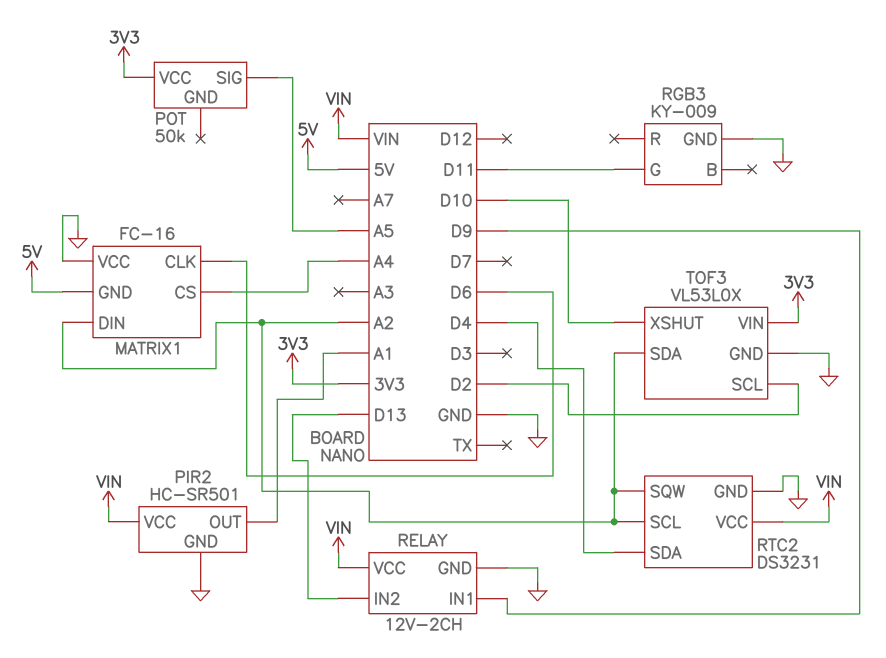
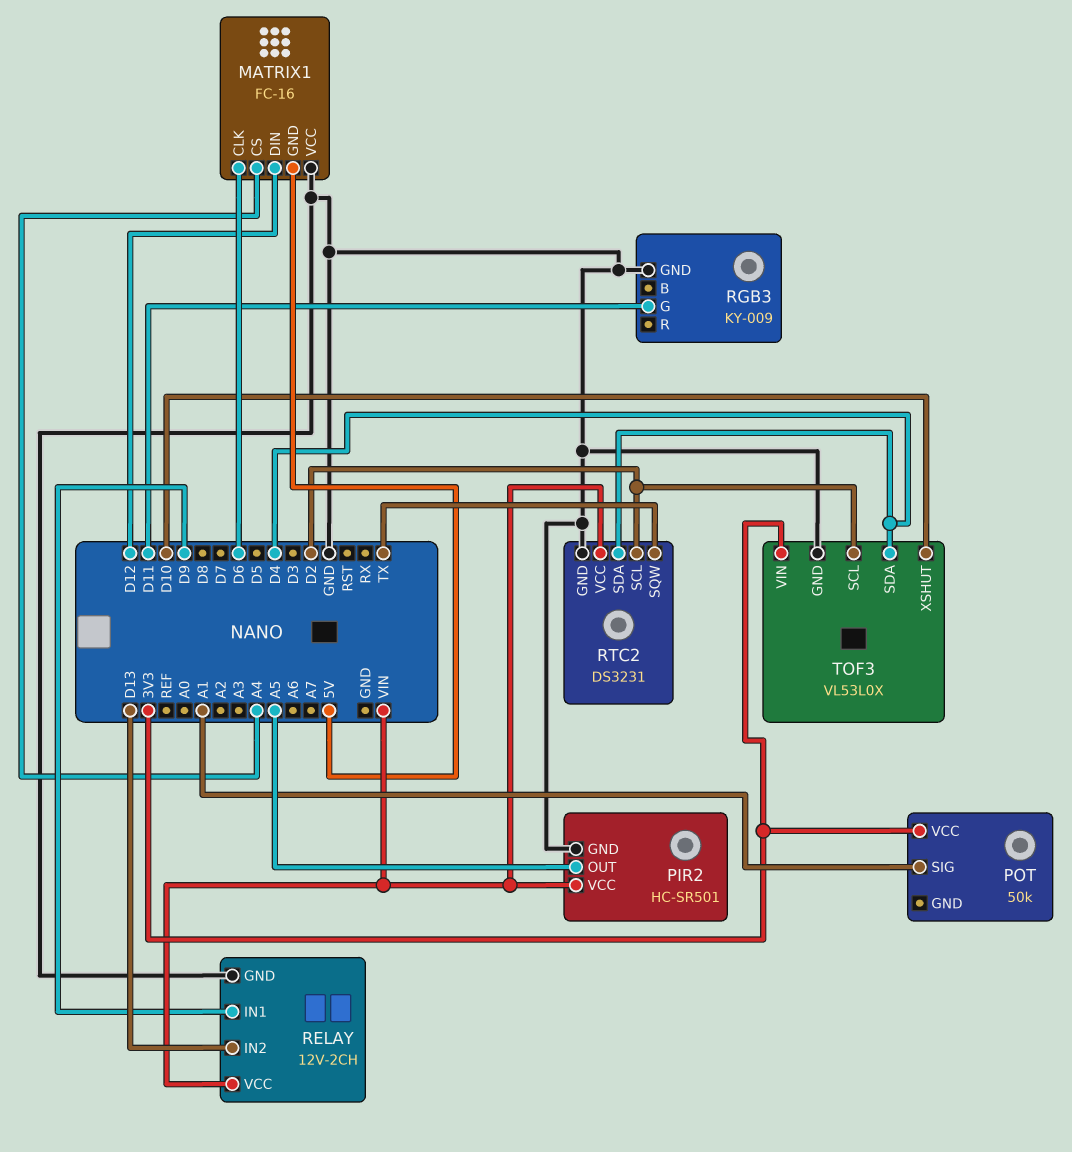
MATRIX1 pin DIN: A2 -> D12
PIR2 pin OUT: A1 -> A5
POT pin SIG: A5 -> A1
RTC2 pin SCL: A2 -> D2
RTC2 pin SQW: A2 -> TX
TOF3 pin SDA: A2 -> D4

